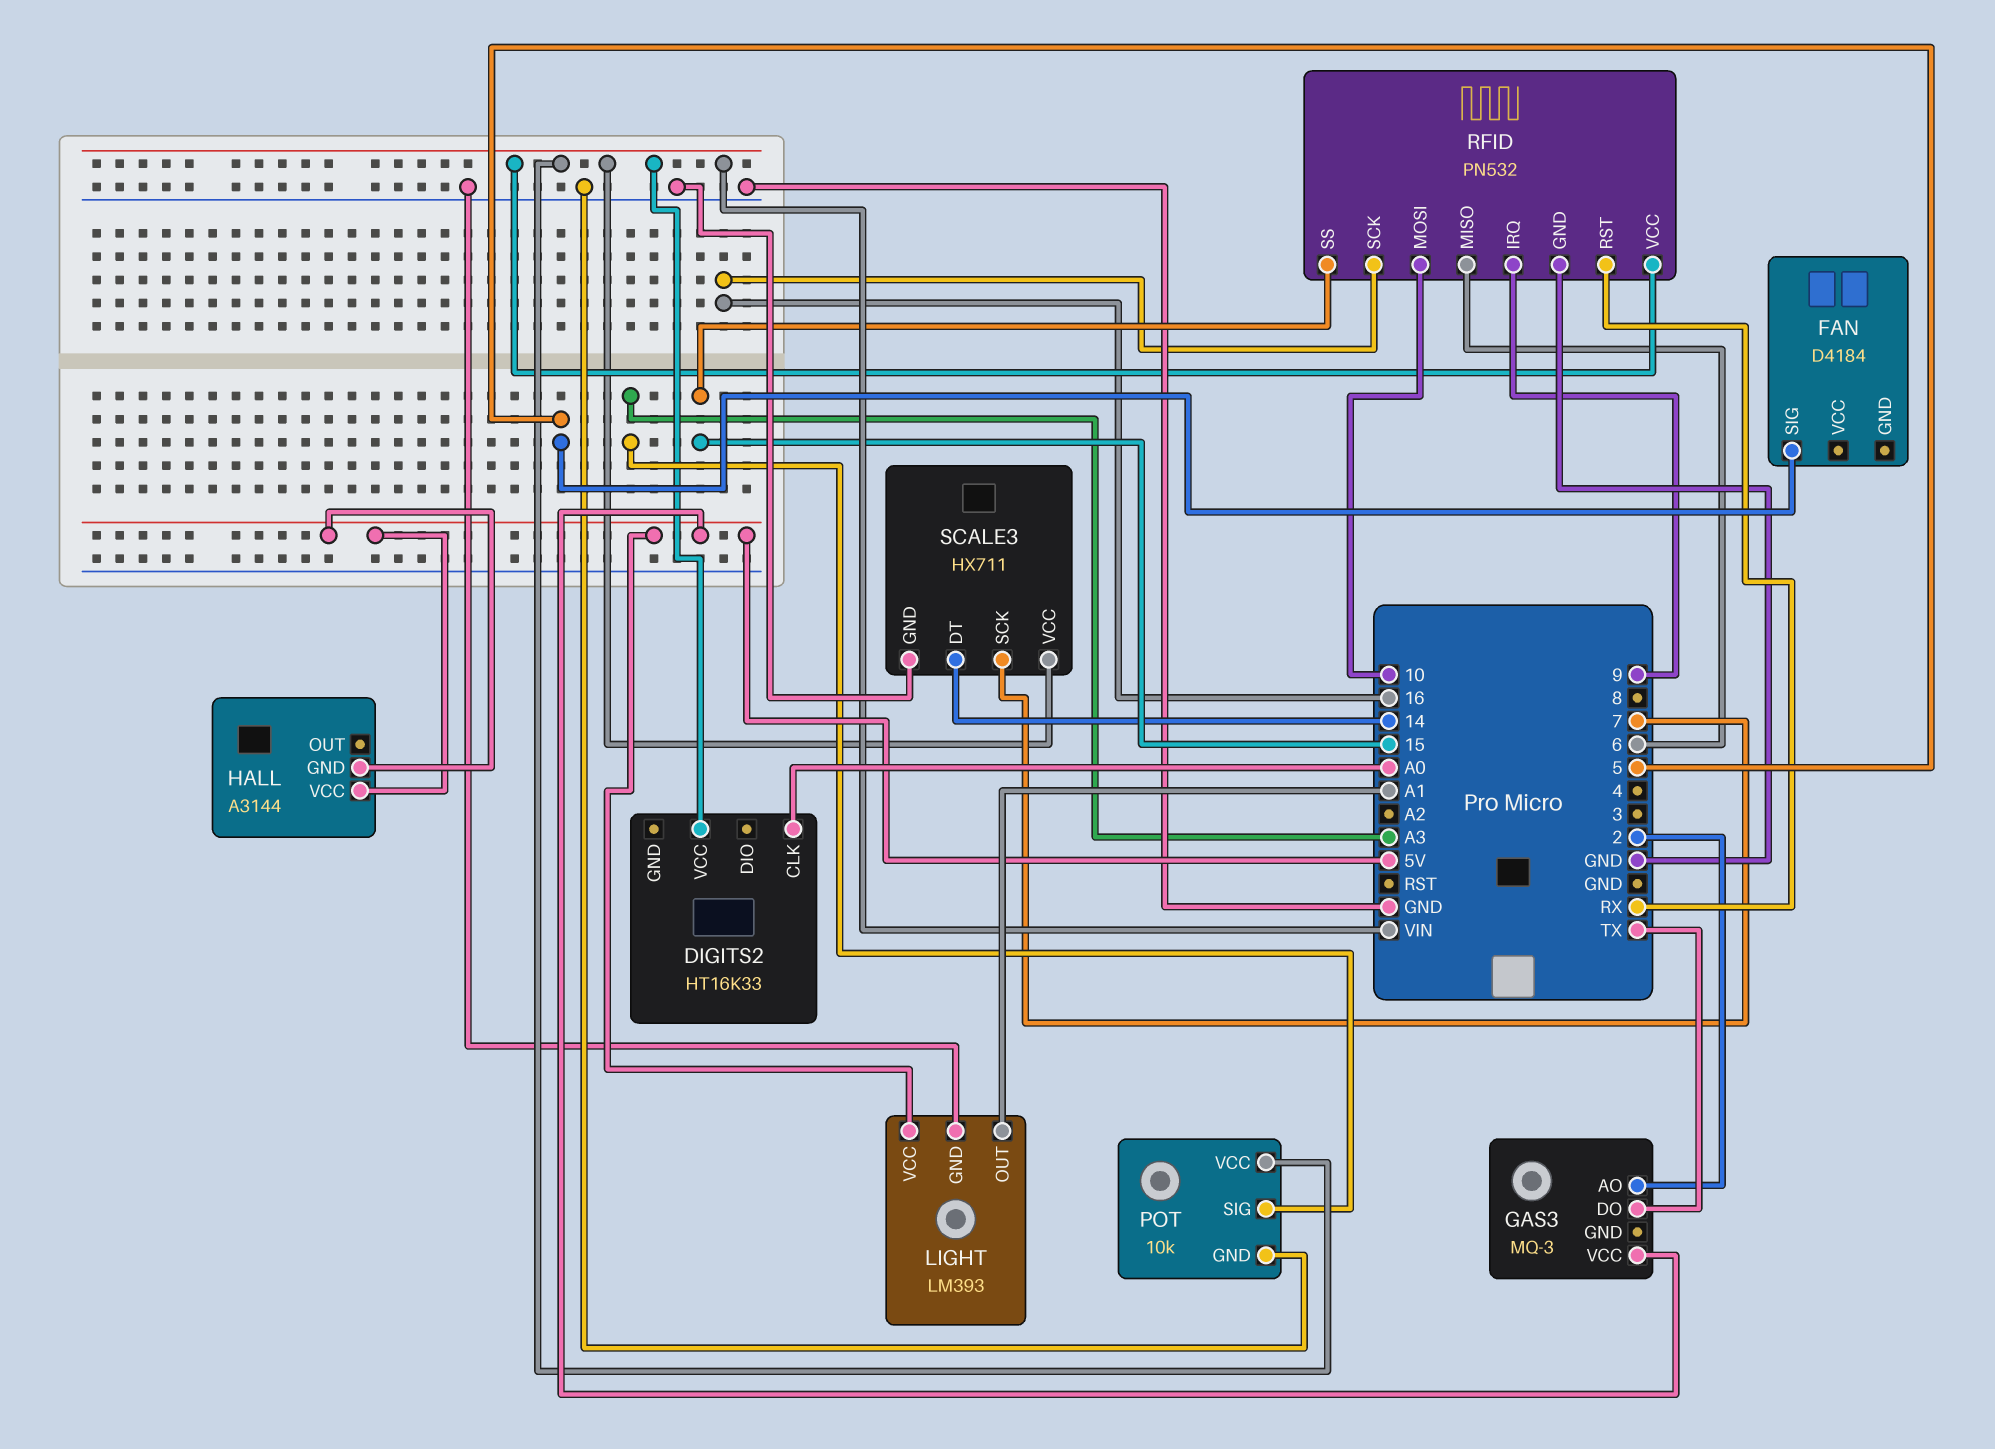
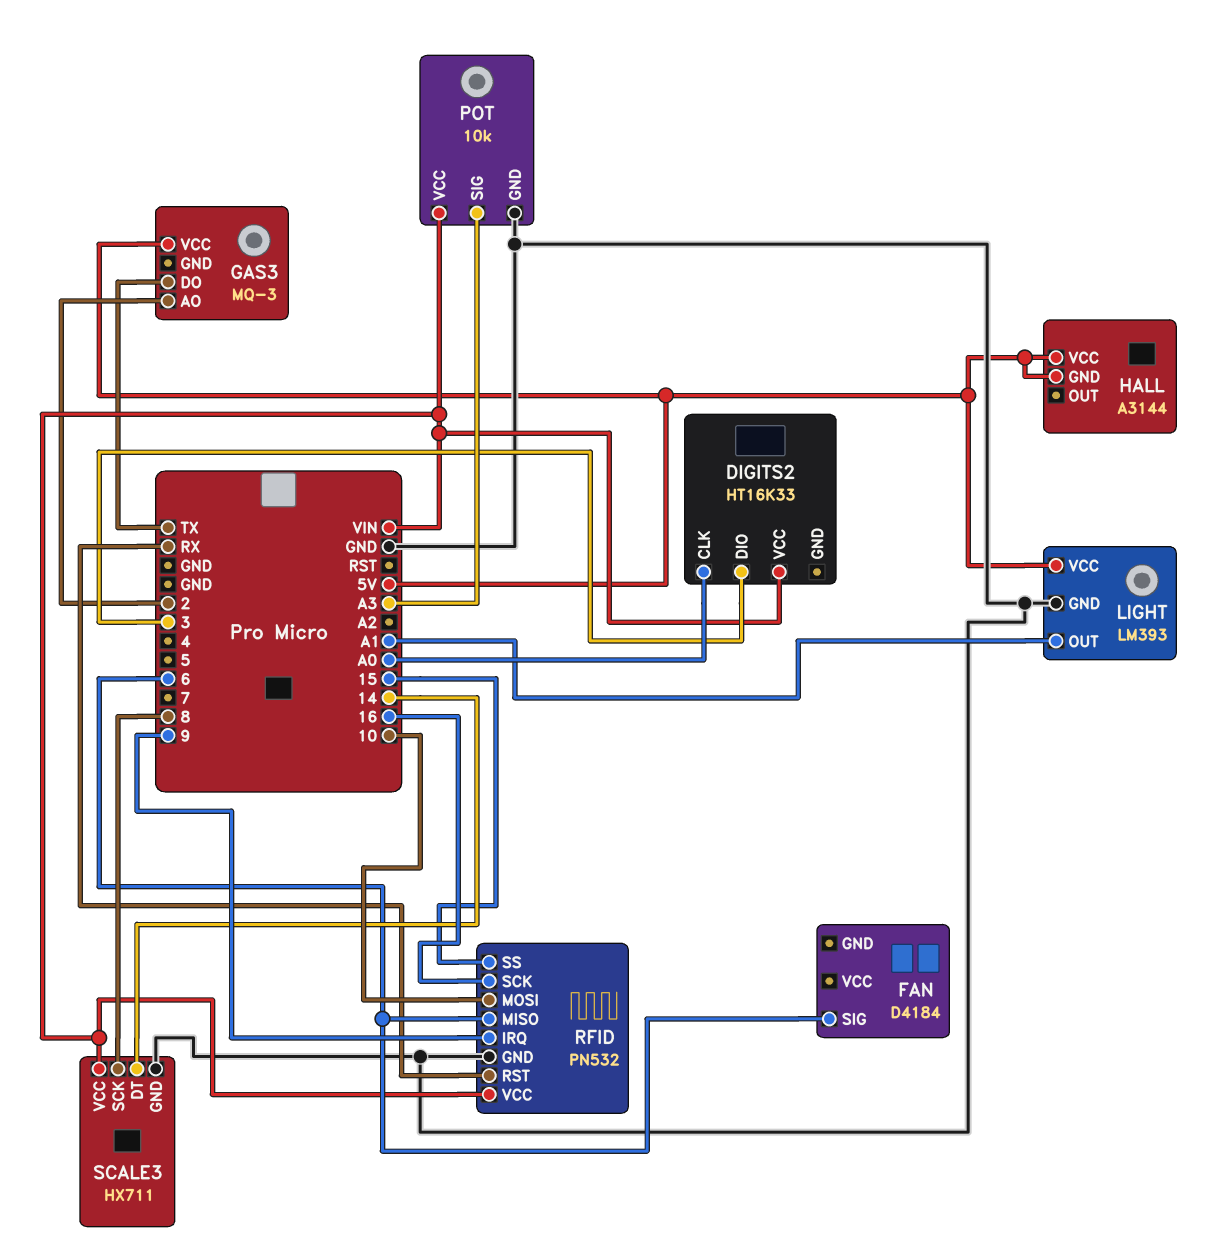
DIGITS2 pin DIO: none -> 3
FAN pin SIG: 5 -> 6
SCALE3 pin SCK: 7 -> 8

